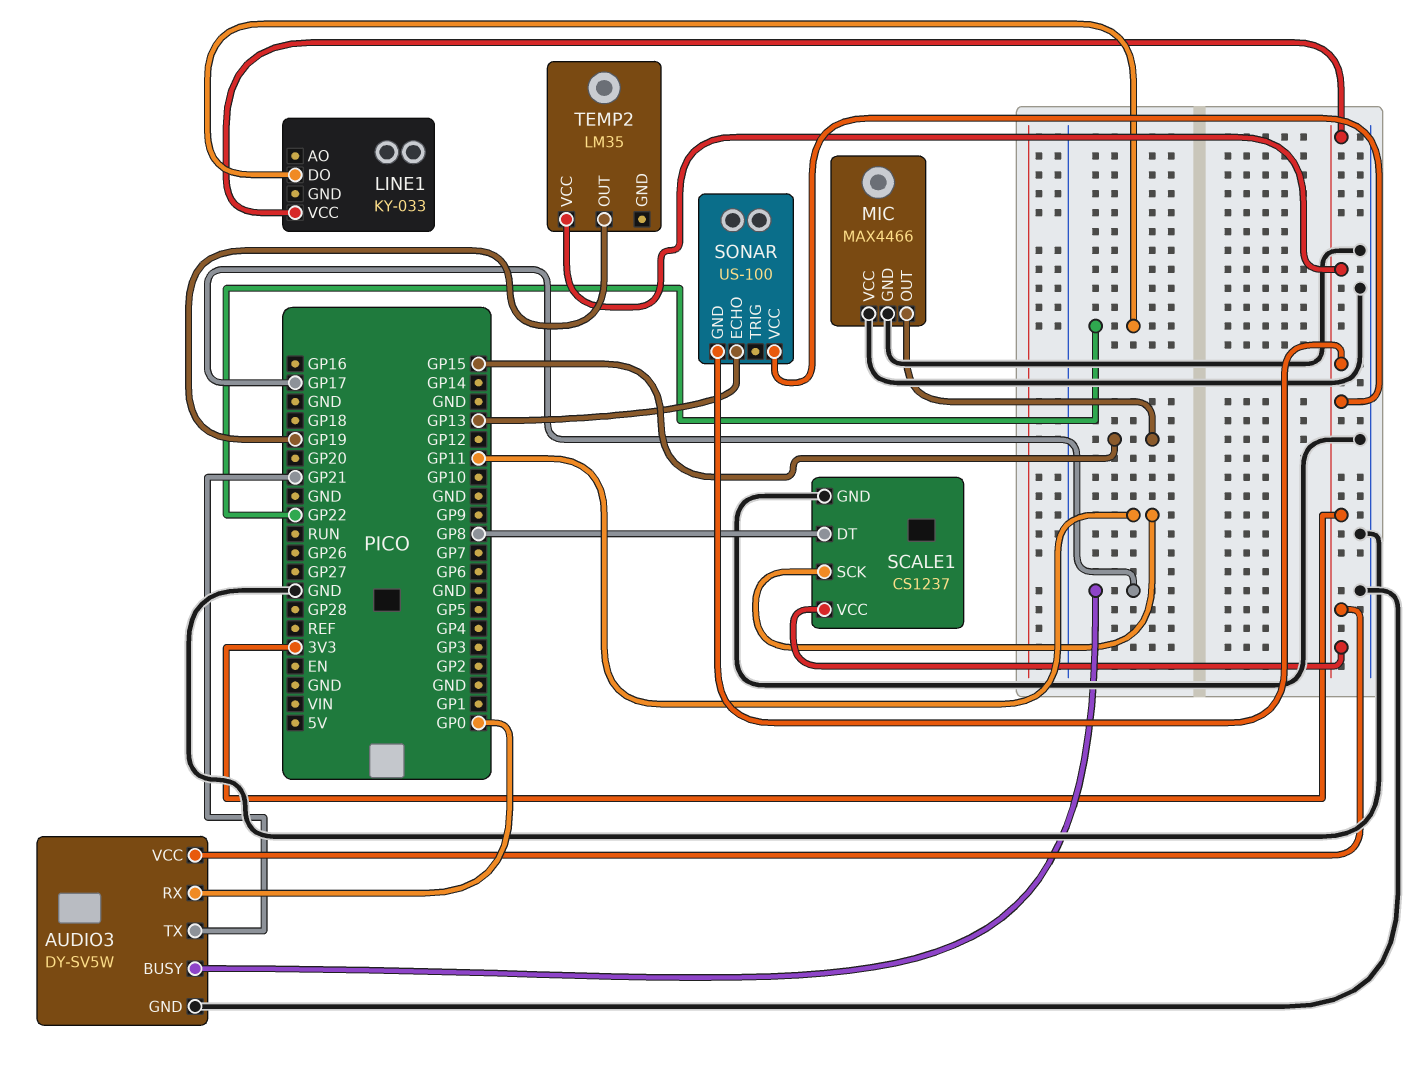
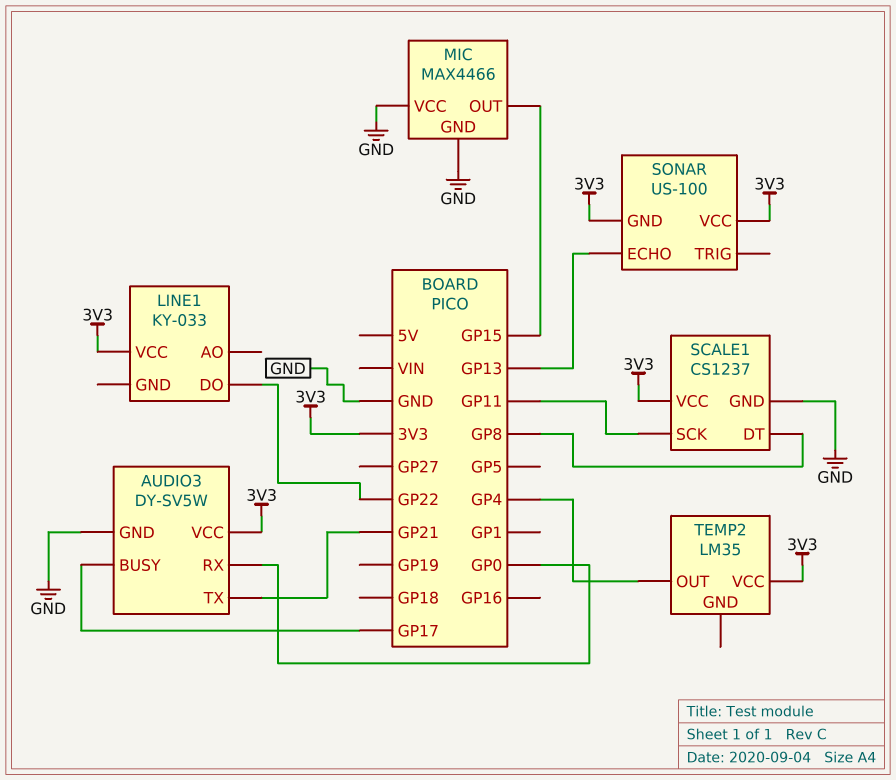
TEMP2 pin OUT: GP19 -> GP4

